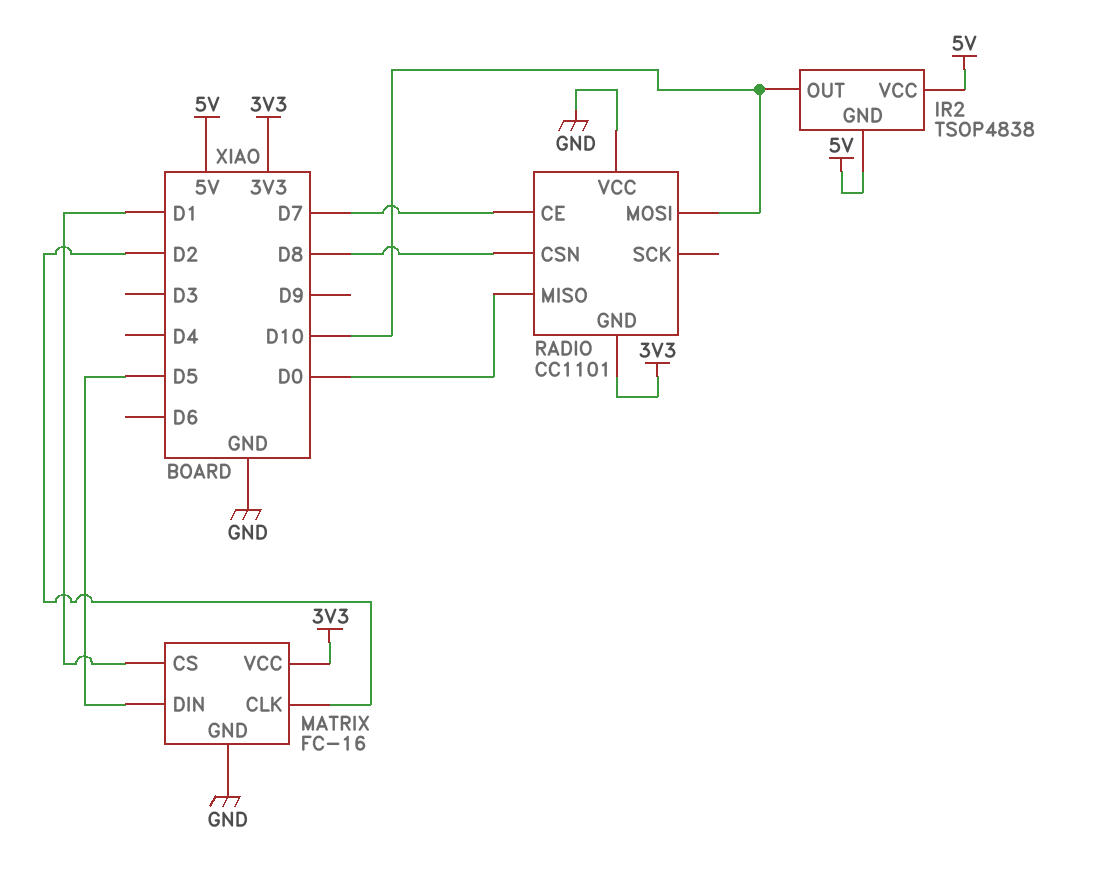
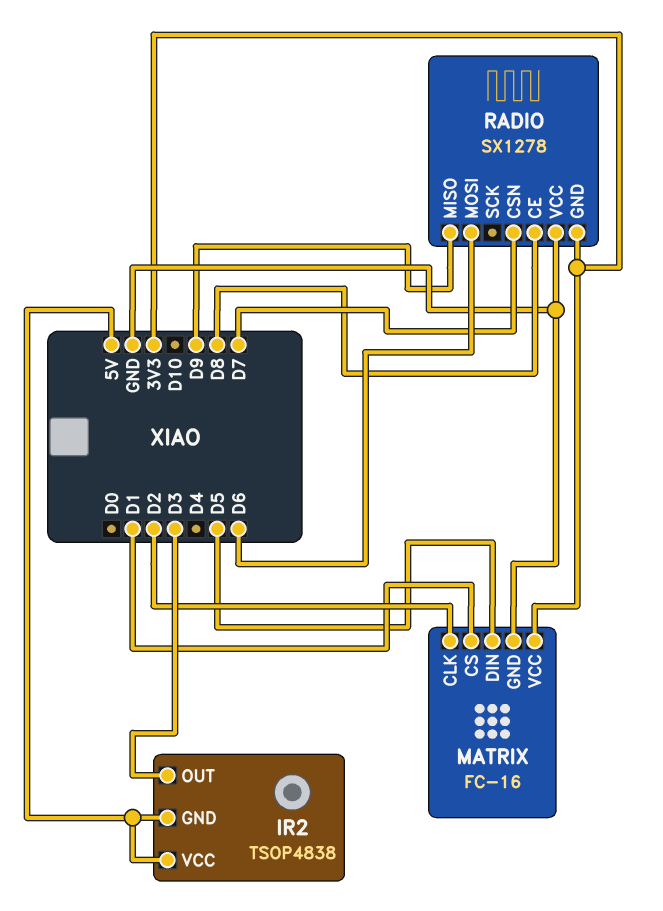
IR2 pin OUT: D10 -> D3
RADIO: CC1101 -> SX1278
RADIO pin CE: D7 -> D8
RADIO pin CSN: D8 -> D7
RADIO pin MISO: D0 -> D9
RADIO pin MOSI: D10 -> D6

